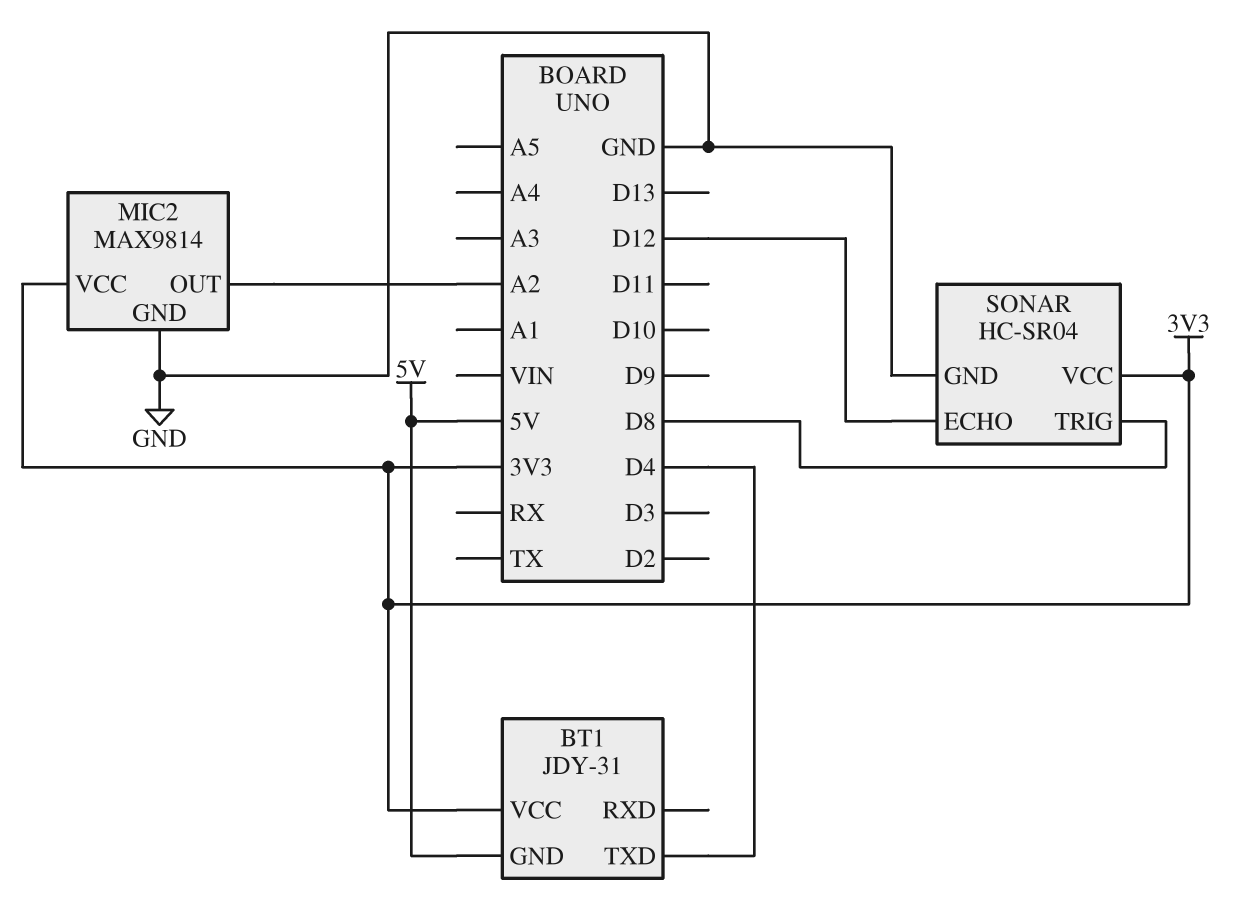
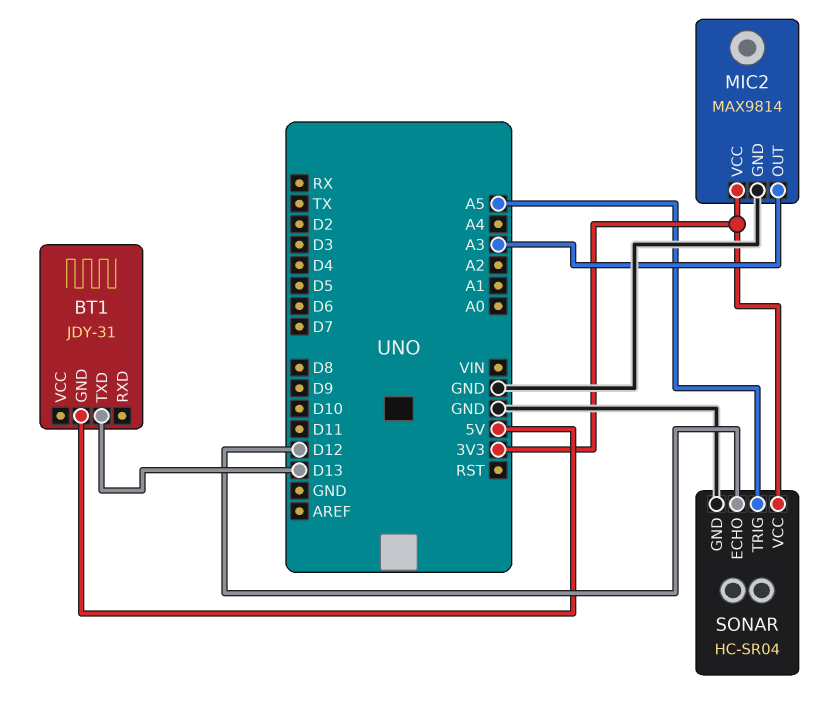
BT1 pin TXD: D4 -> D13
BT1 pin VCC: 3V3 -> none
MIC2 pin OUT: A2 -> A3
SONAR pin TRIG: D8 -> A5

